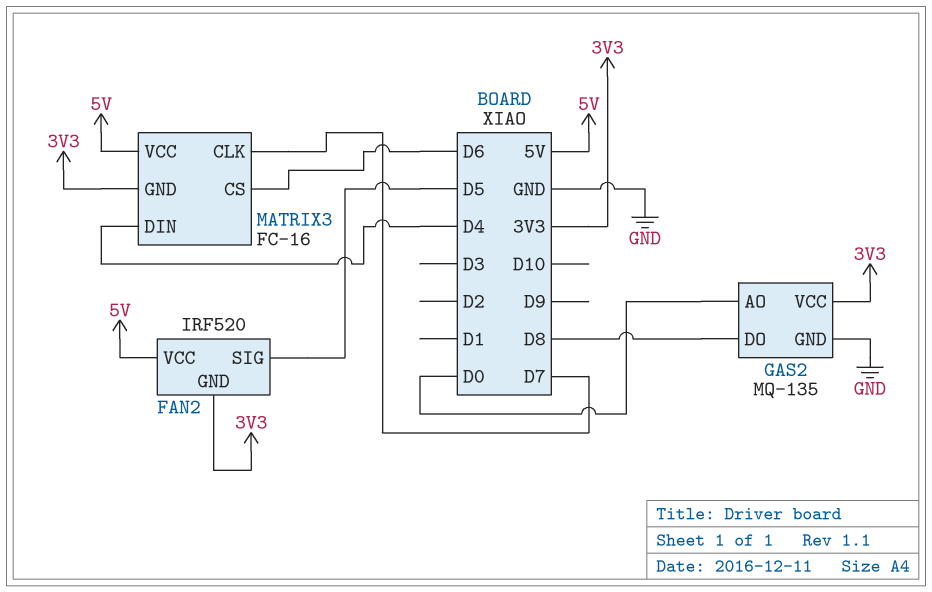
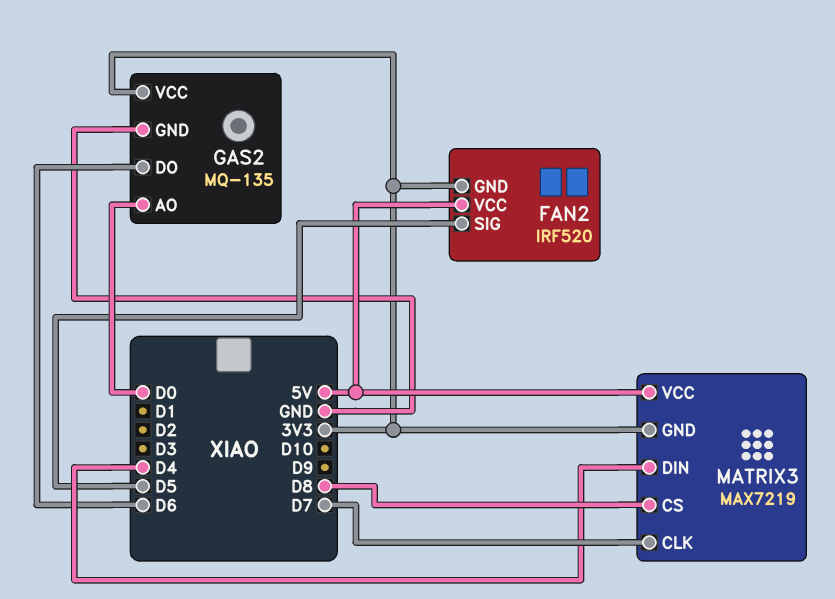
GAS2 pin DO: D8 -> D6
MATRIX3: FC-16 -> MAX7219
MATRIX3 pin CS: D6 -> D8

